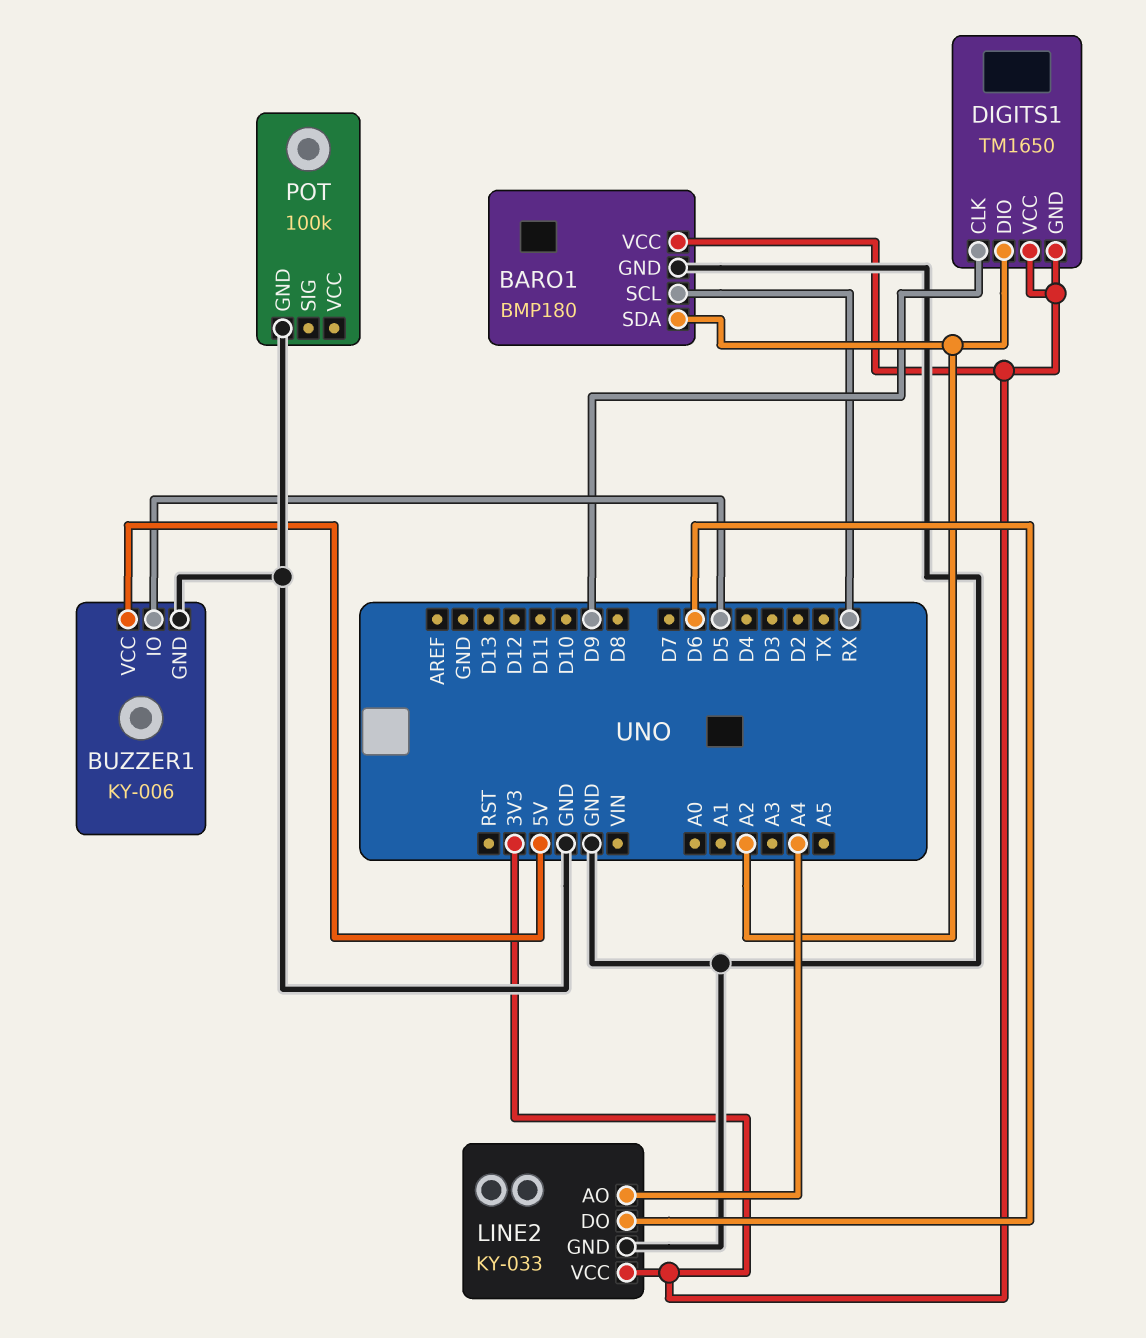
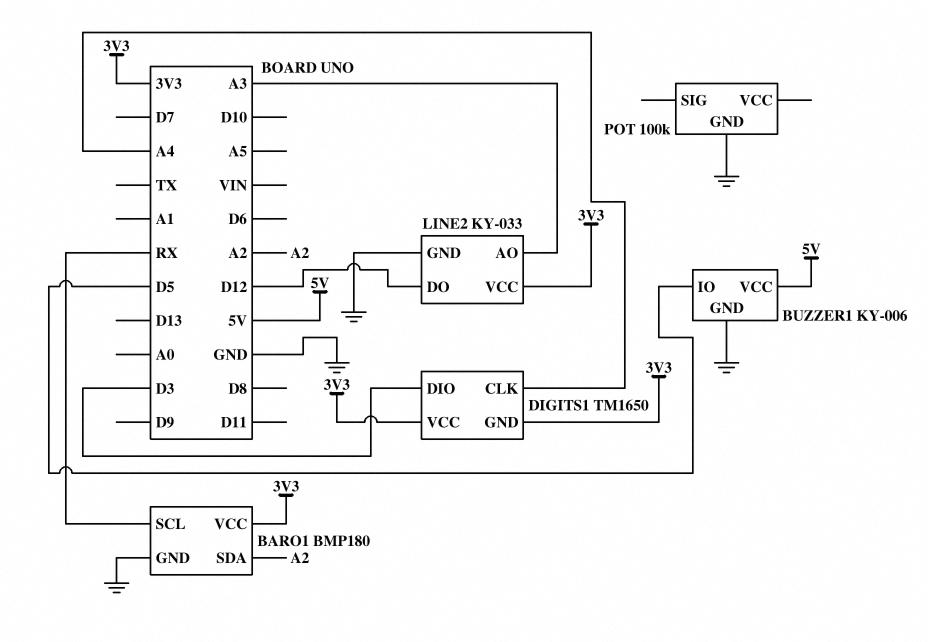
DIGITS1 pin CLK: D9 -> A4
DIGITS1 pin DIO: A2 -> D3
LINE2 pin AO: A4 -> A3
LINE2 pin DO: D6 -> D12

